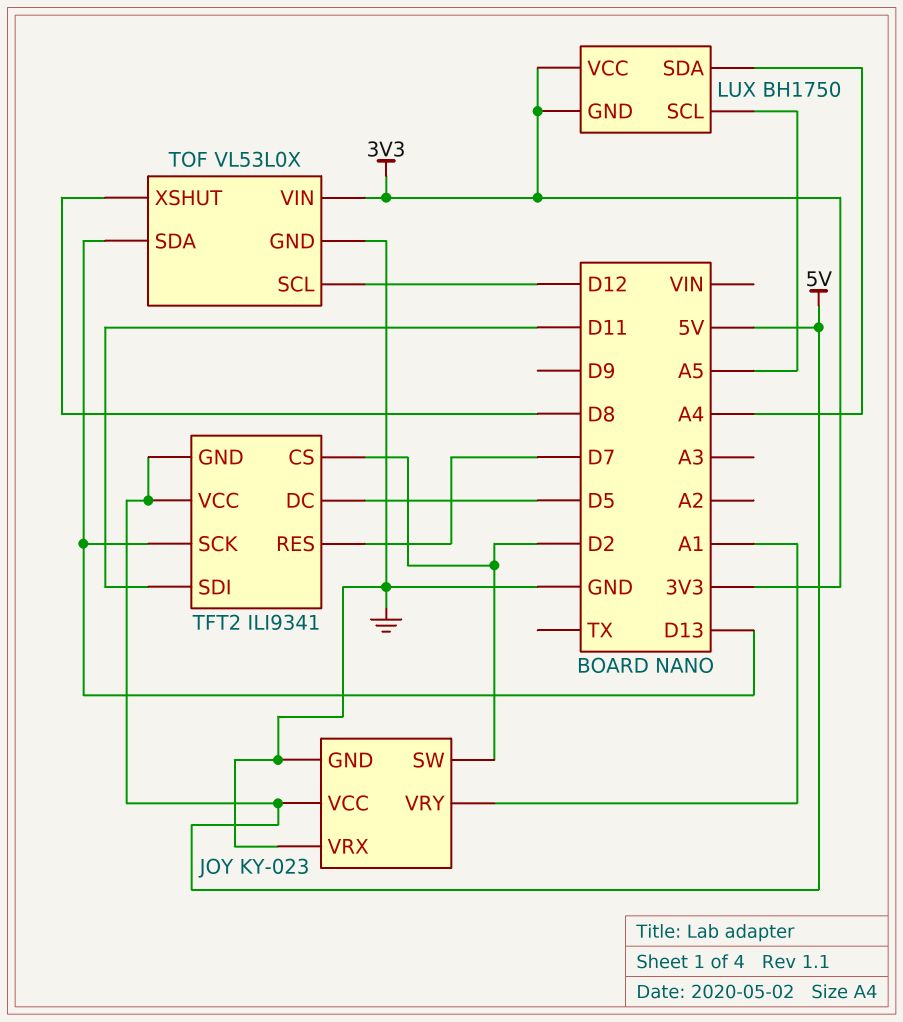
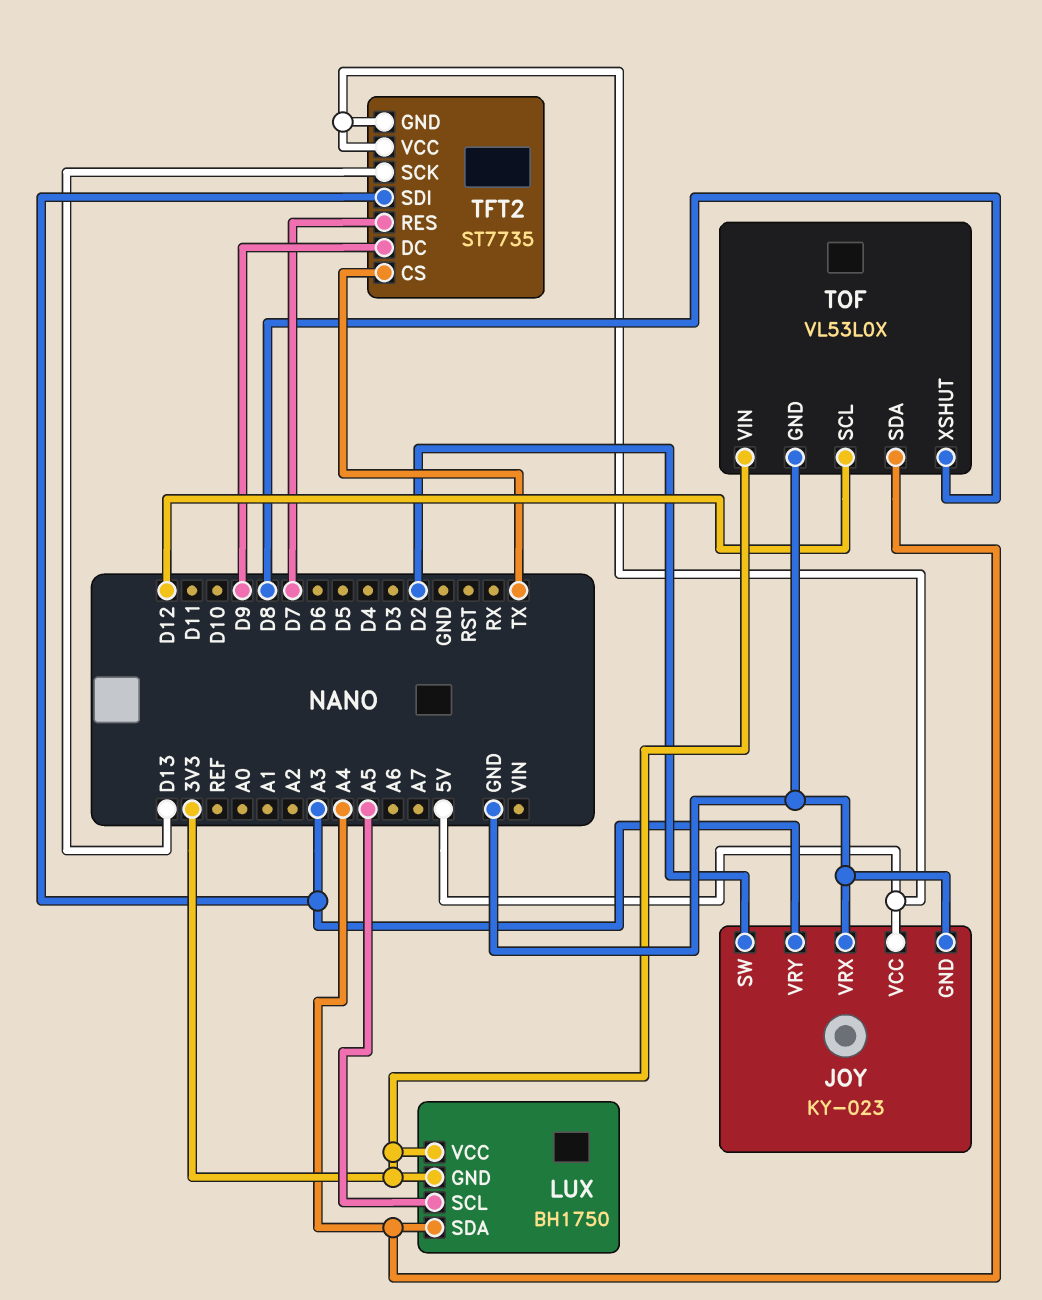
JOY pin VRY: A1 -> A3
TFT2: ILI9341 -> ST7735
TFT2 pin CS: D2 -> TX
TFT2 pin DC: D5 -> D9
TFT2 pin SDI: D11 -> A3
TOF pin SDA: D13 -> A4

